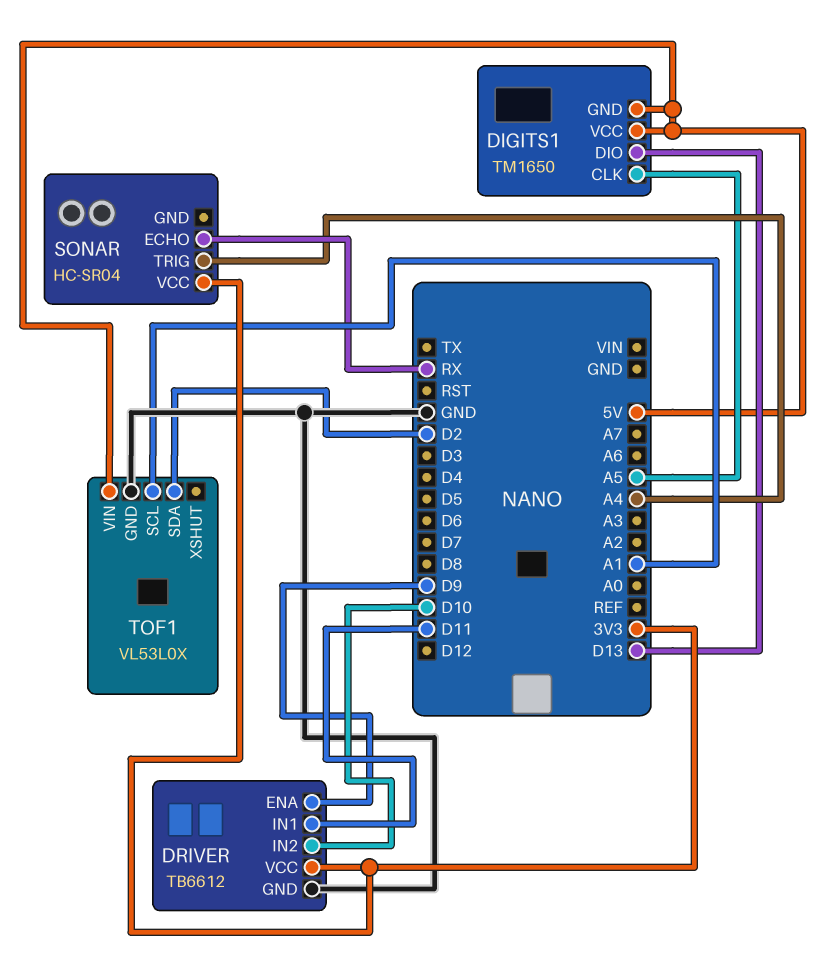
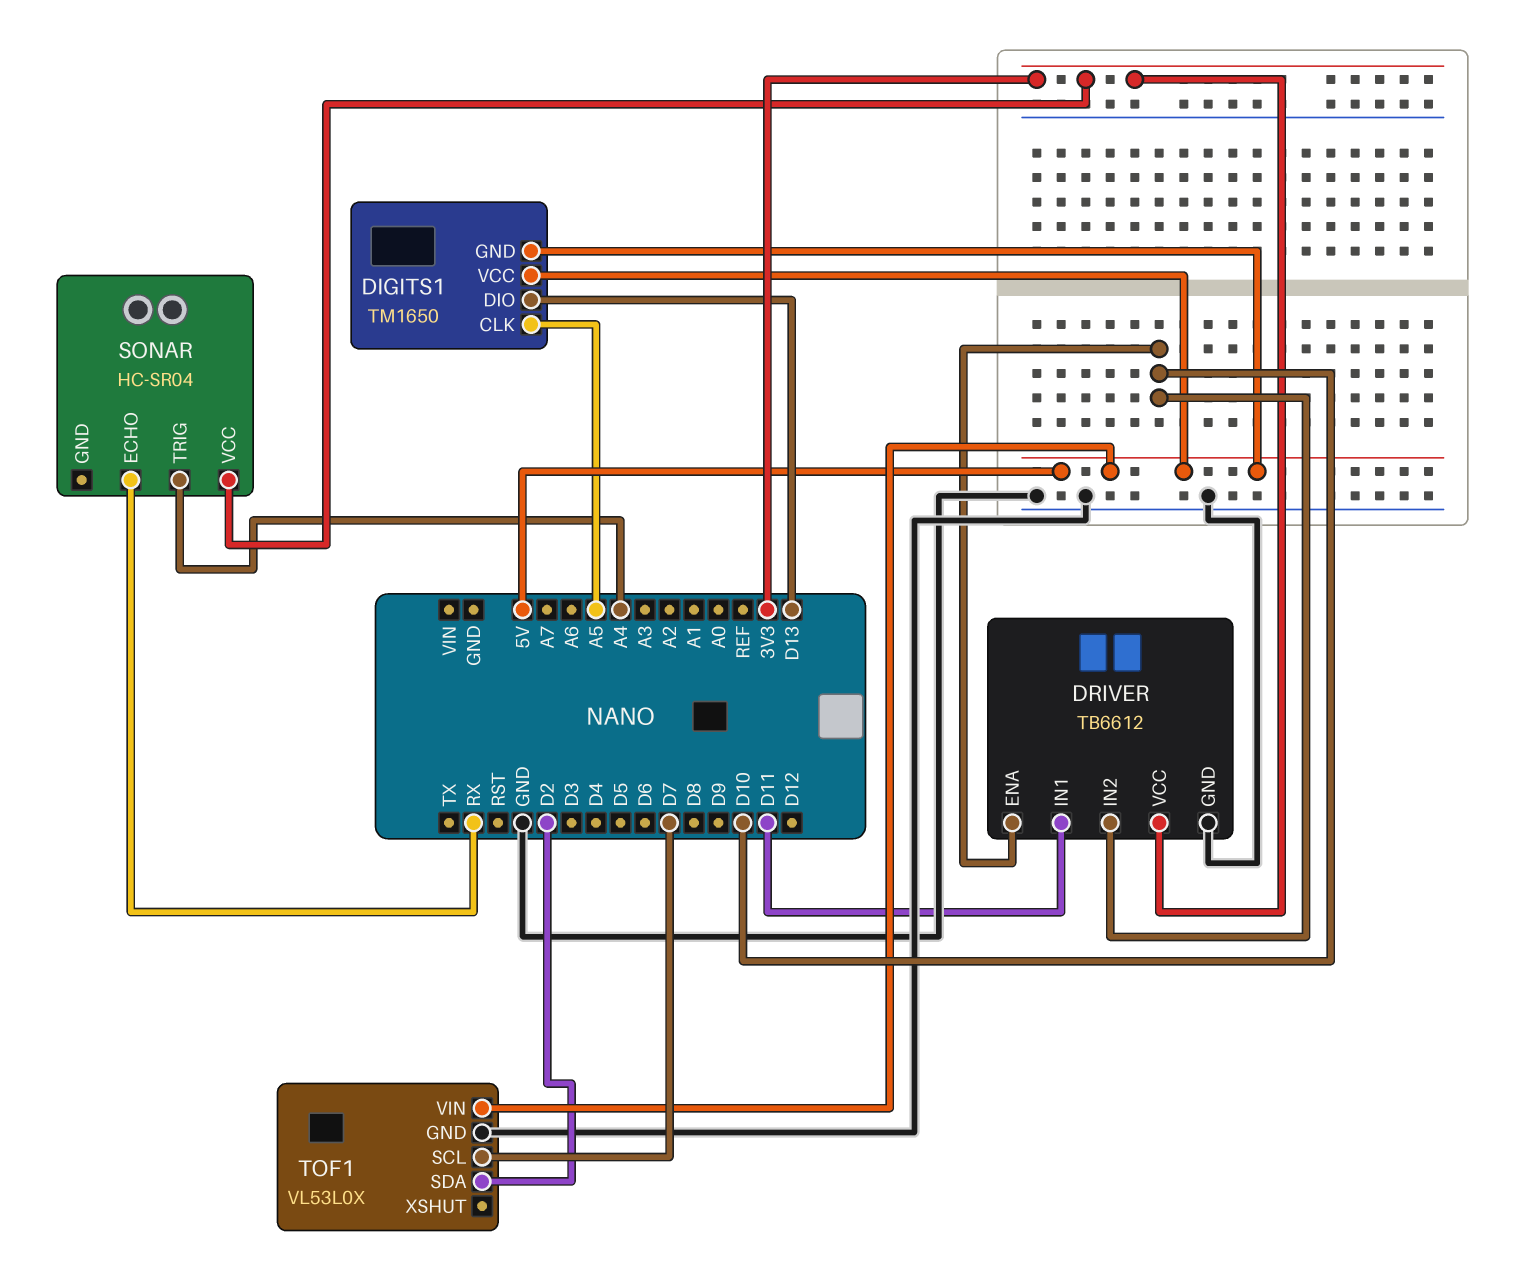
DRIVER pin ENA: D9 -> D10
TOF1 pin SCL: A1 -> D7

